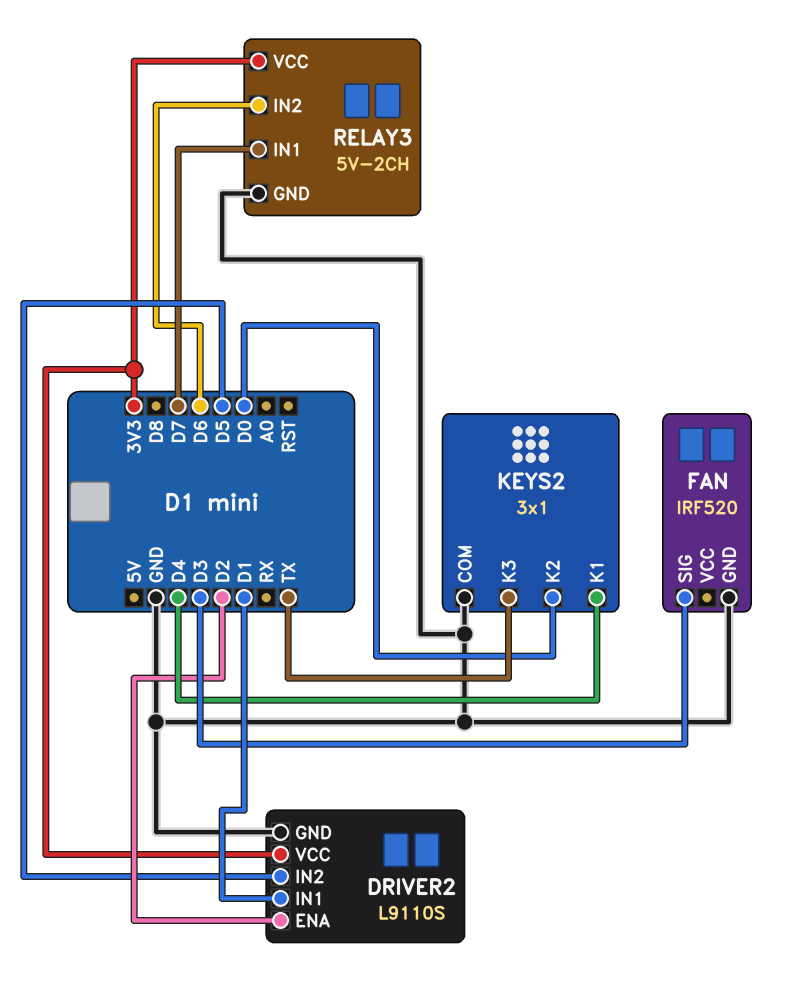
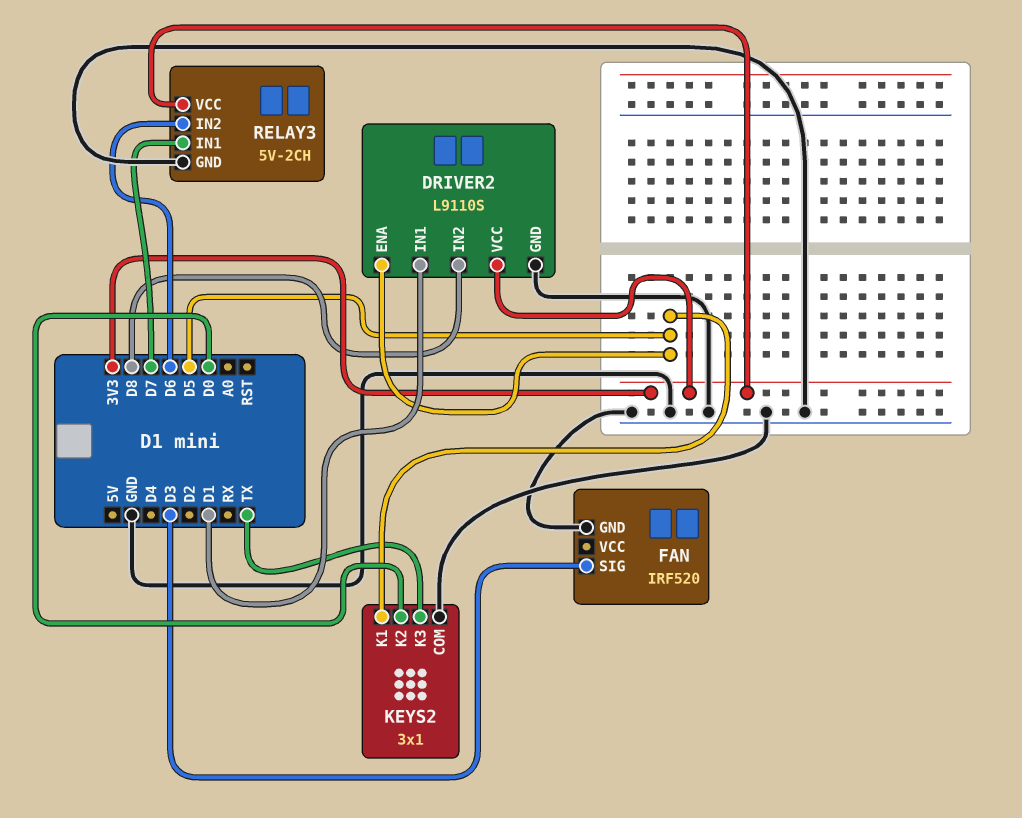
DRIVER2 pin ENA: D2 -> D5
DRIVER2 pin IN2: D5 -> D8
KEYS2 pin K1: D4 -> D5

